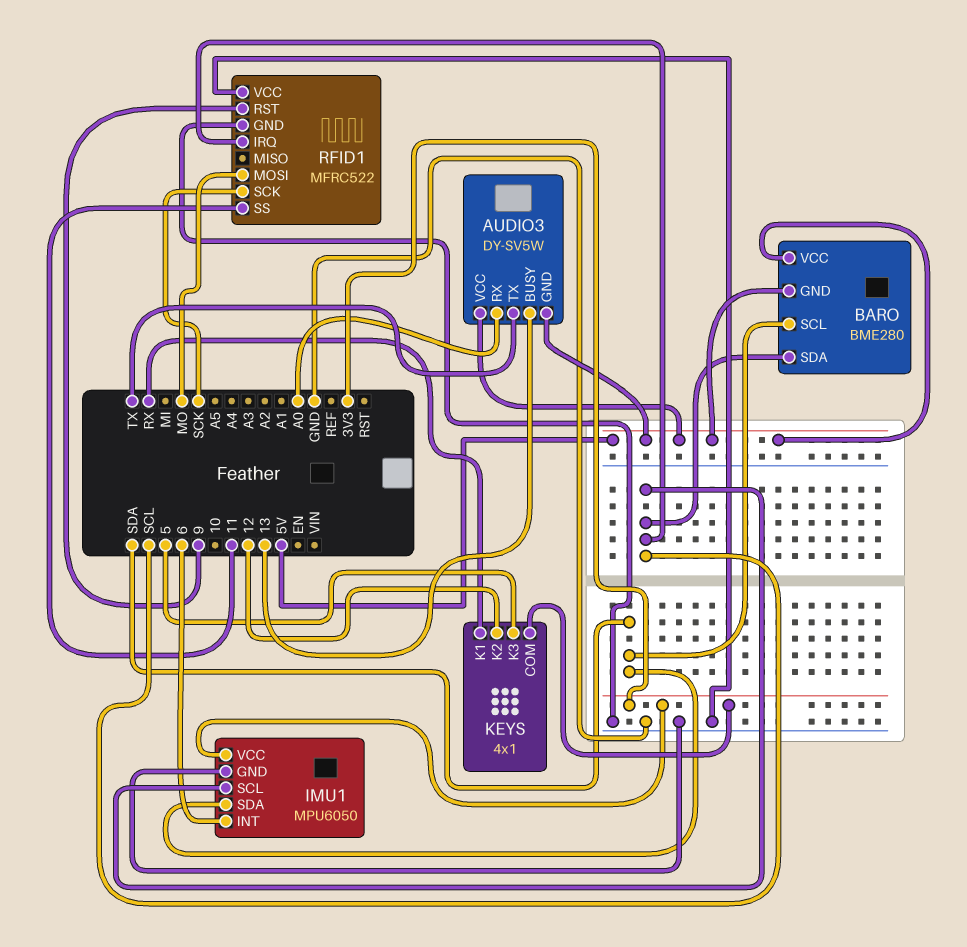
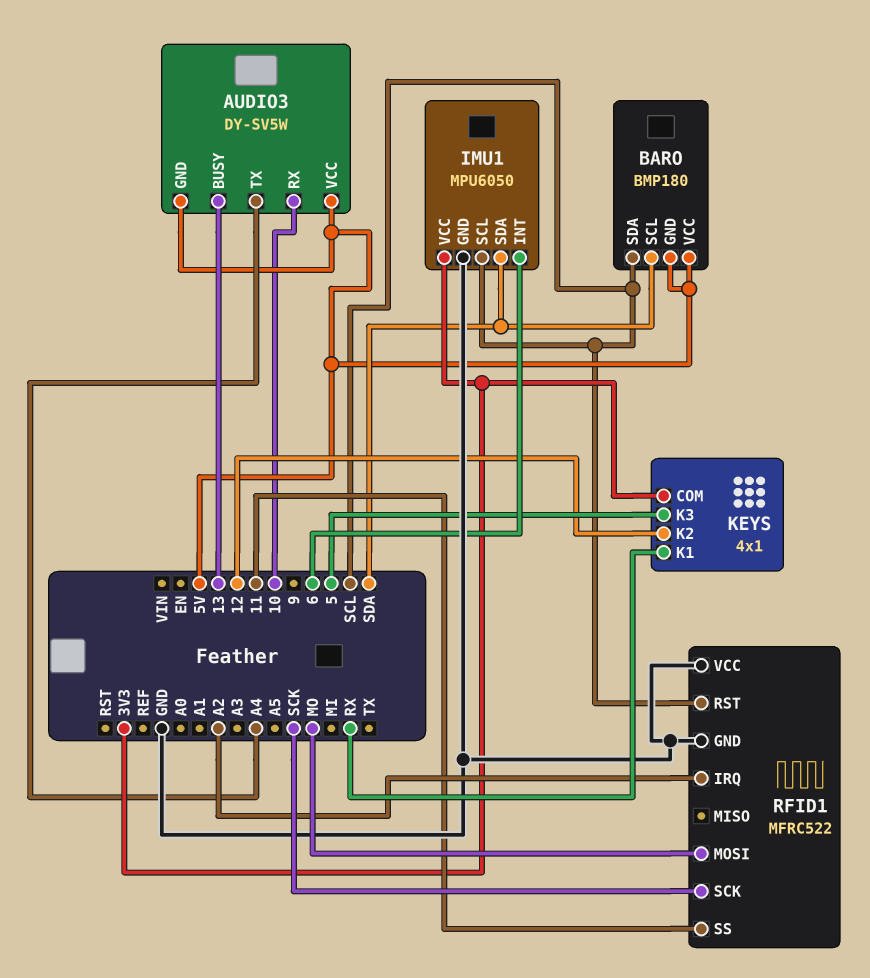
AUDIO3 pin RX: A0 -> 10
AUDIO3 pin TX: TX -> A4
BARO: BME280 -> BMP180
RFID1 pin IRQ: SCL -> A2
RFID1 pin RST: 9 -> SCL

